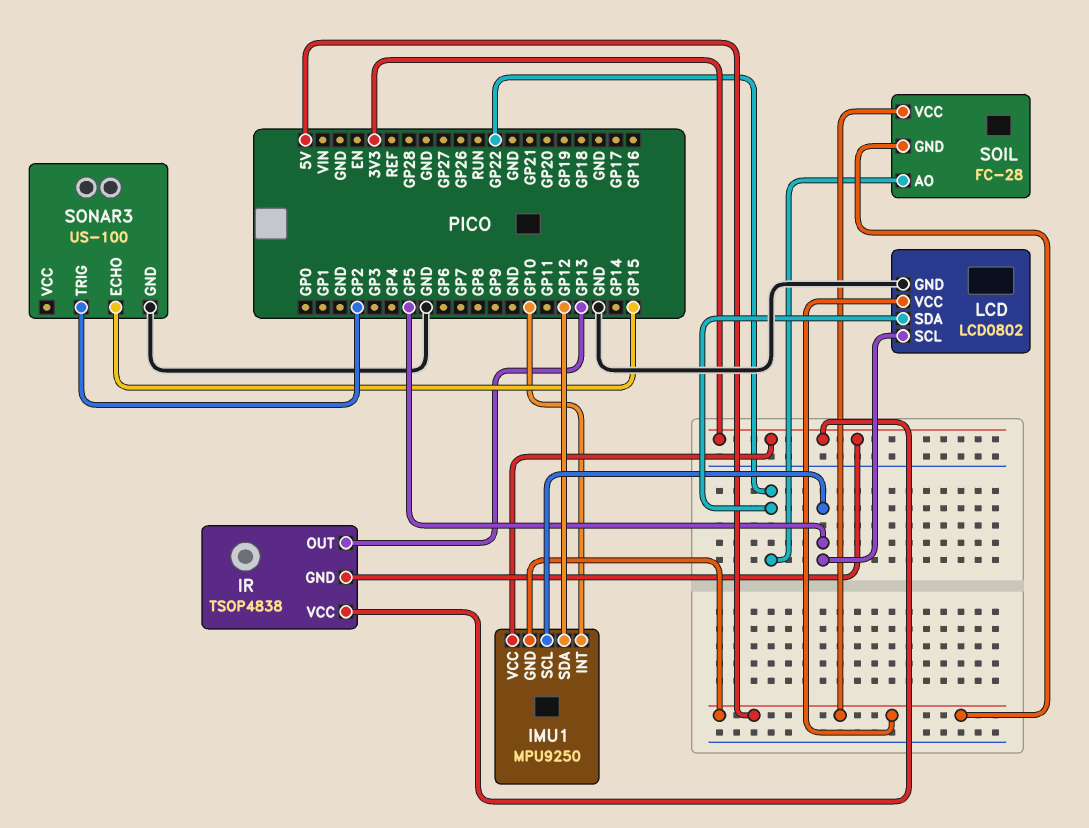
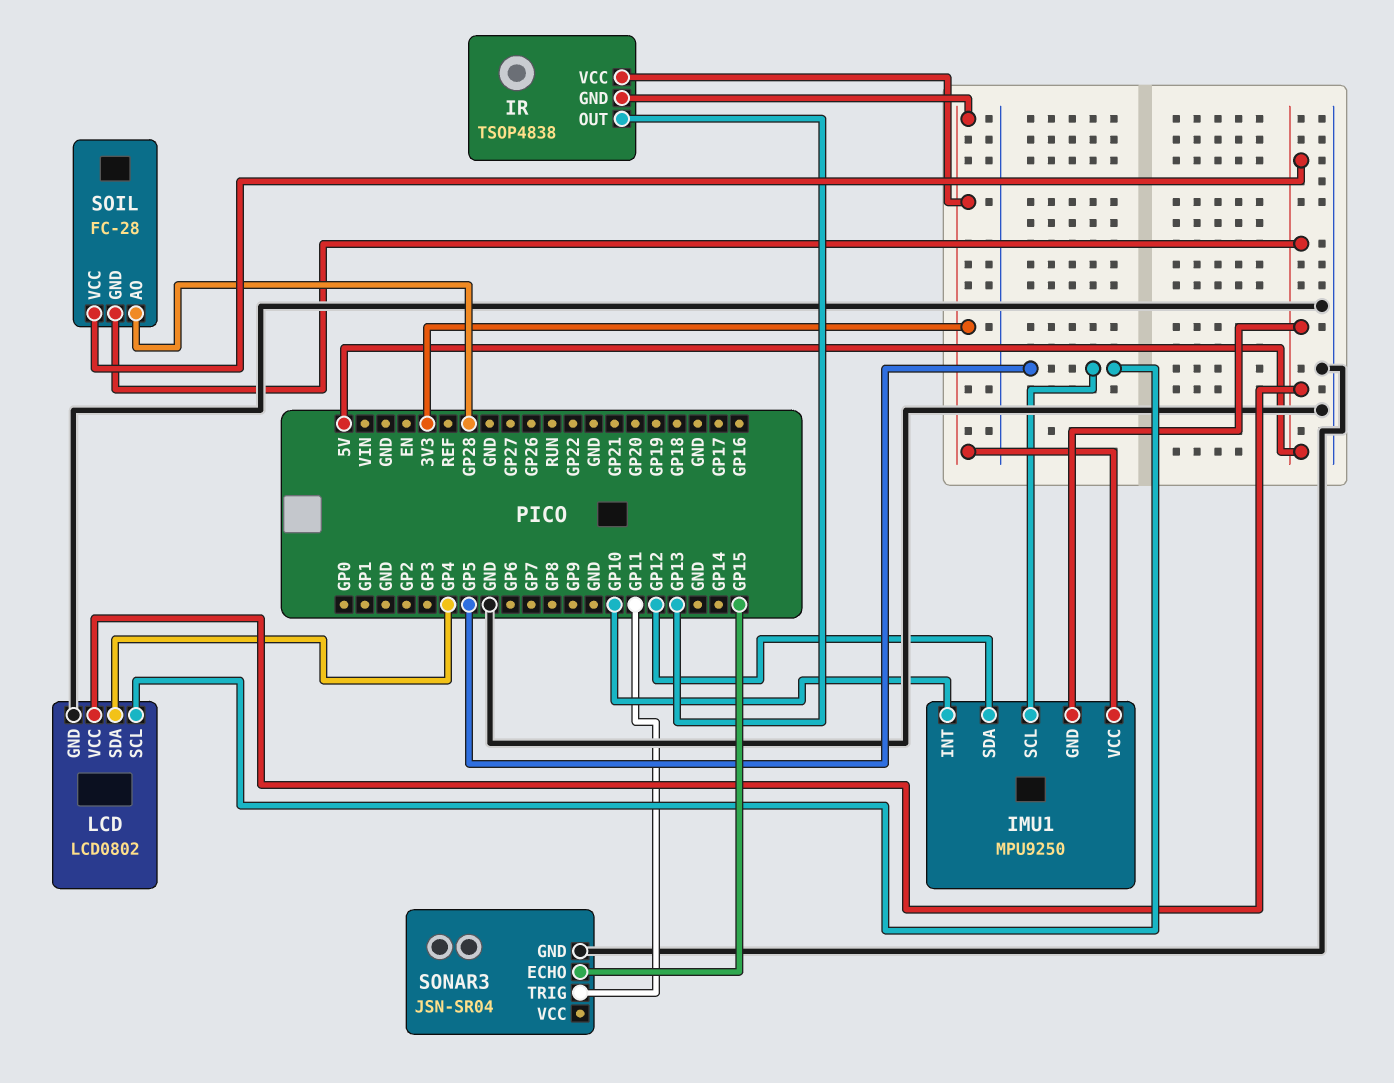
LCD pin SDA: GP22 -> GP4
SOIL pin AO: GP22 -> GP28
SONAR3: US-100 -> JSN-SR04
SONAR3 pin TRIG: GP2 -> GP11

